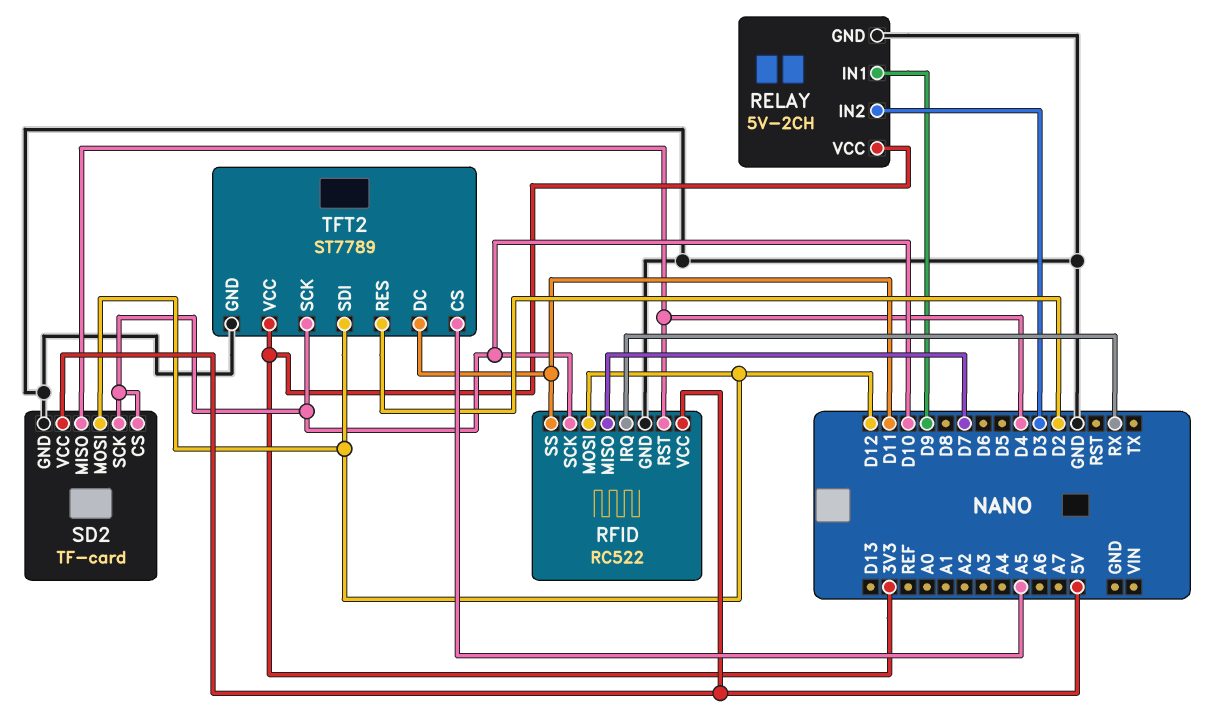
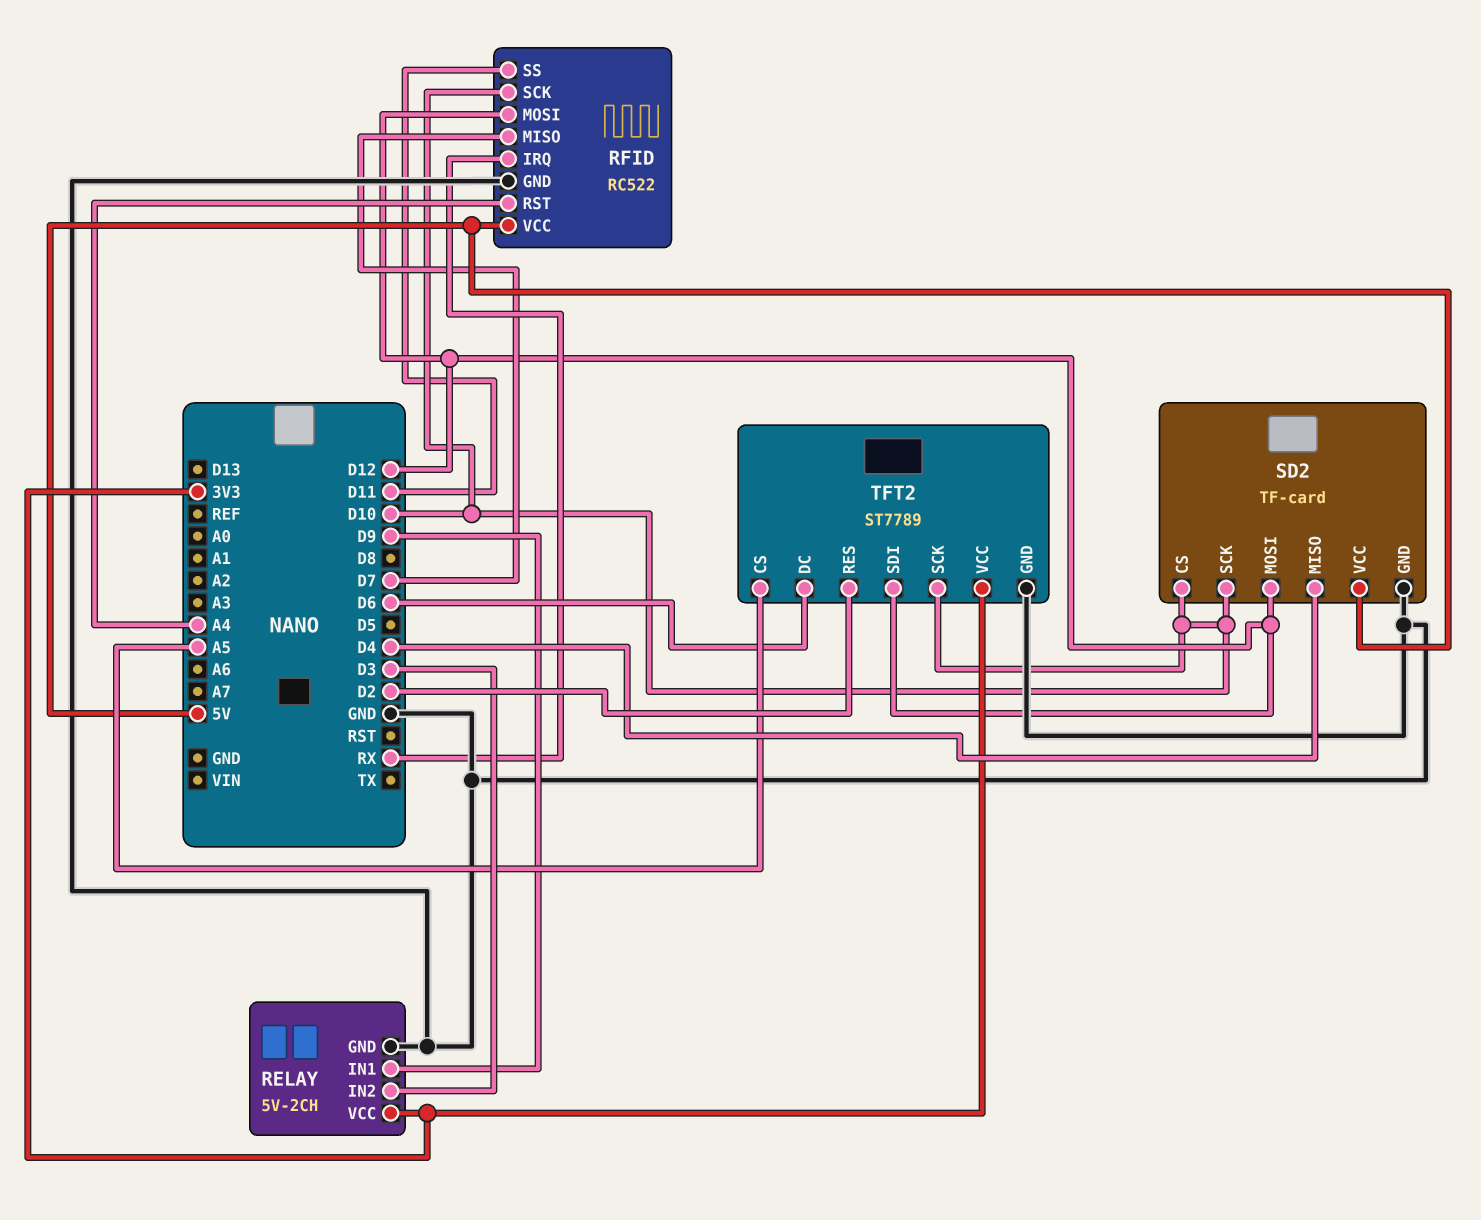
RFID pin RST: D4 -> A4
TFT2 pin DC: D11 -> D6

